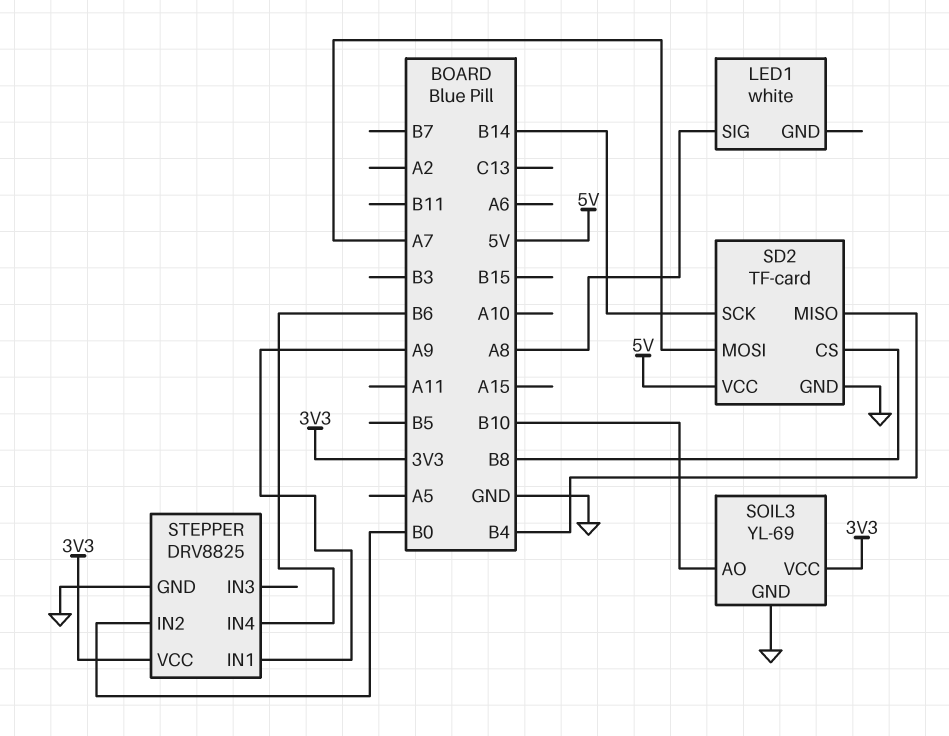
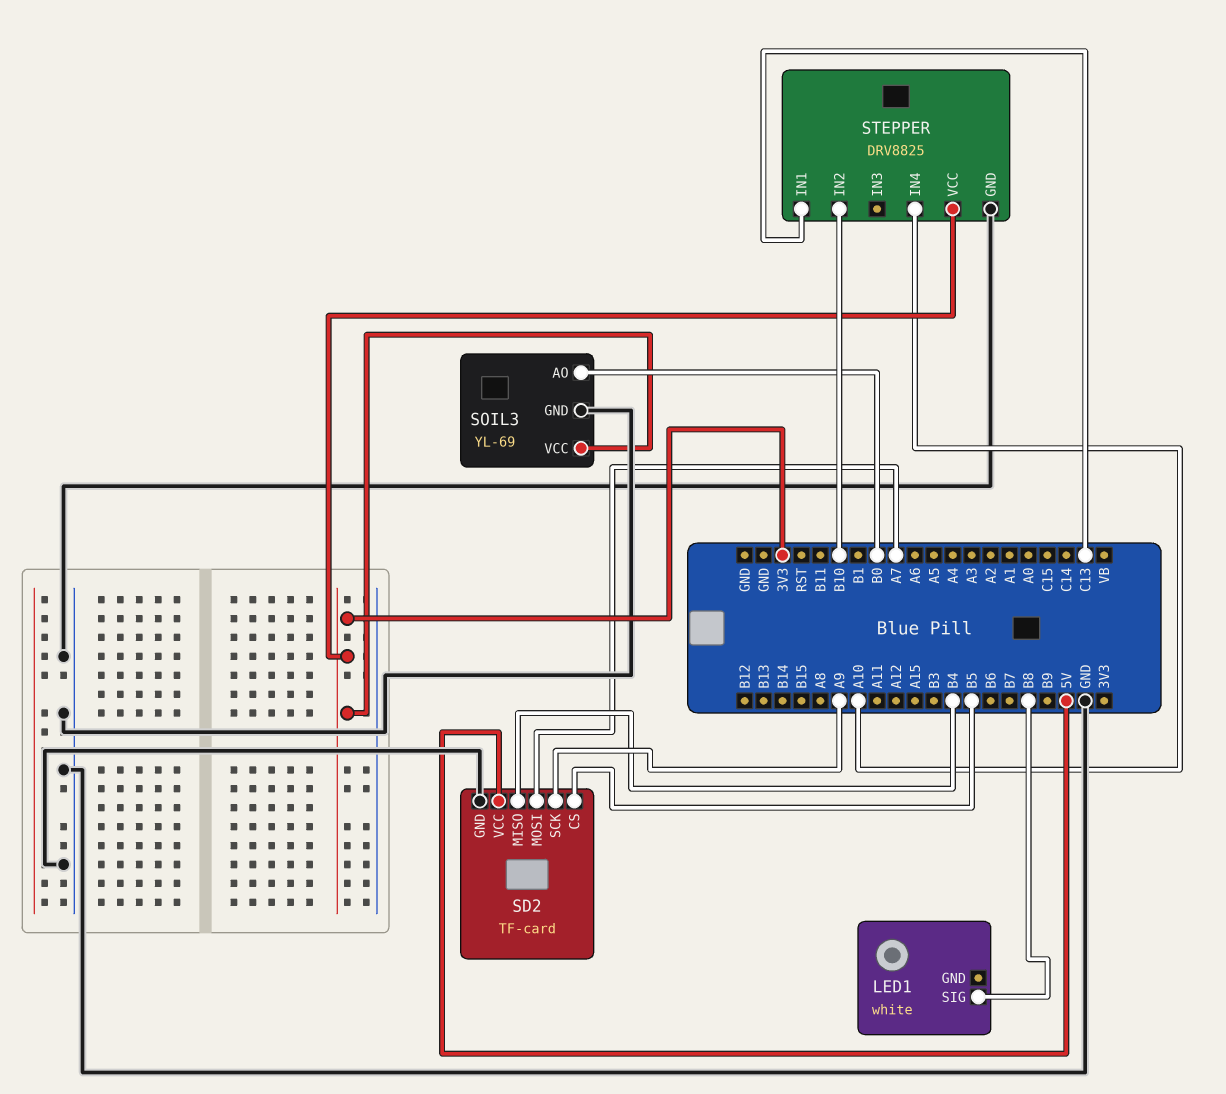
LED1 pin SIG: A8 -> B8
SD2 pin CS: B8 -> B5
SD2 pin SCK: B14 -> A9
SOIL3 pin AO: B10 -> B0
STEPPER pin IN1: A9 -> C13
STEPPER pin IN2: B0 -> B10
STEPPER pin IN4: B6 -> A10

